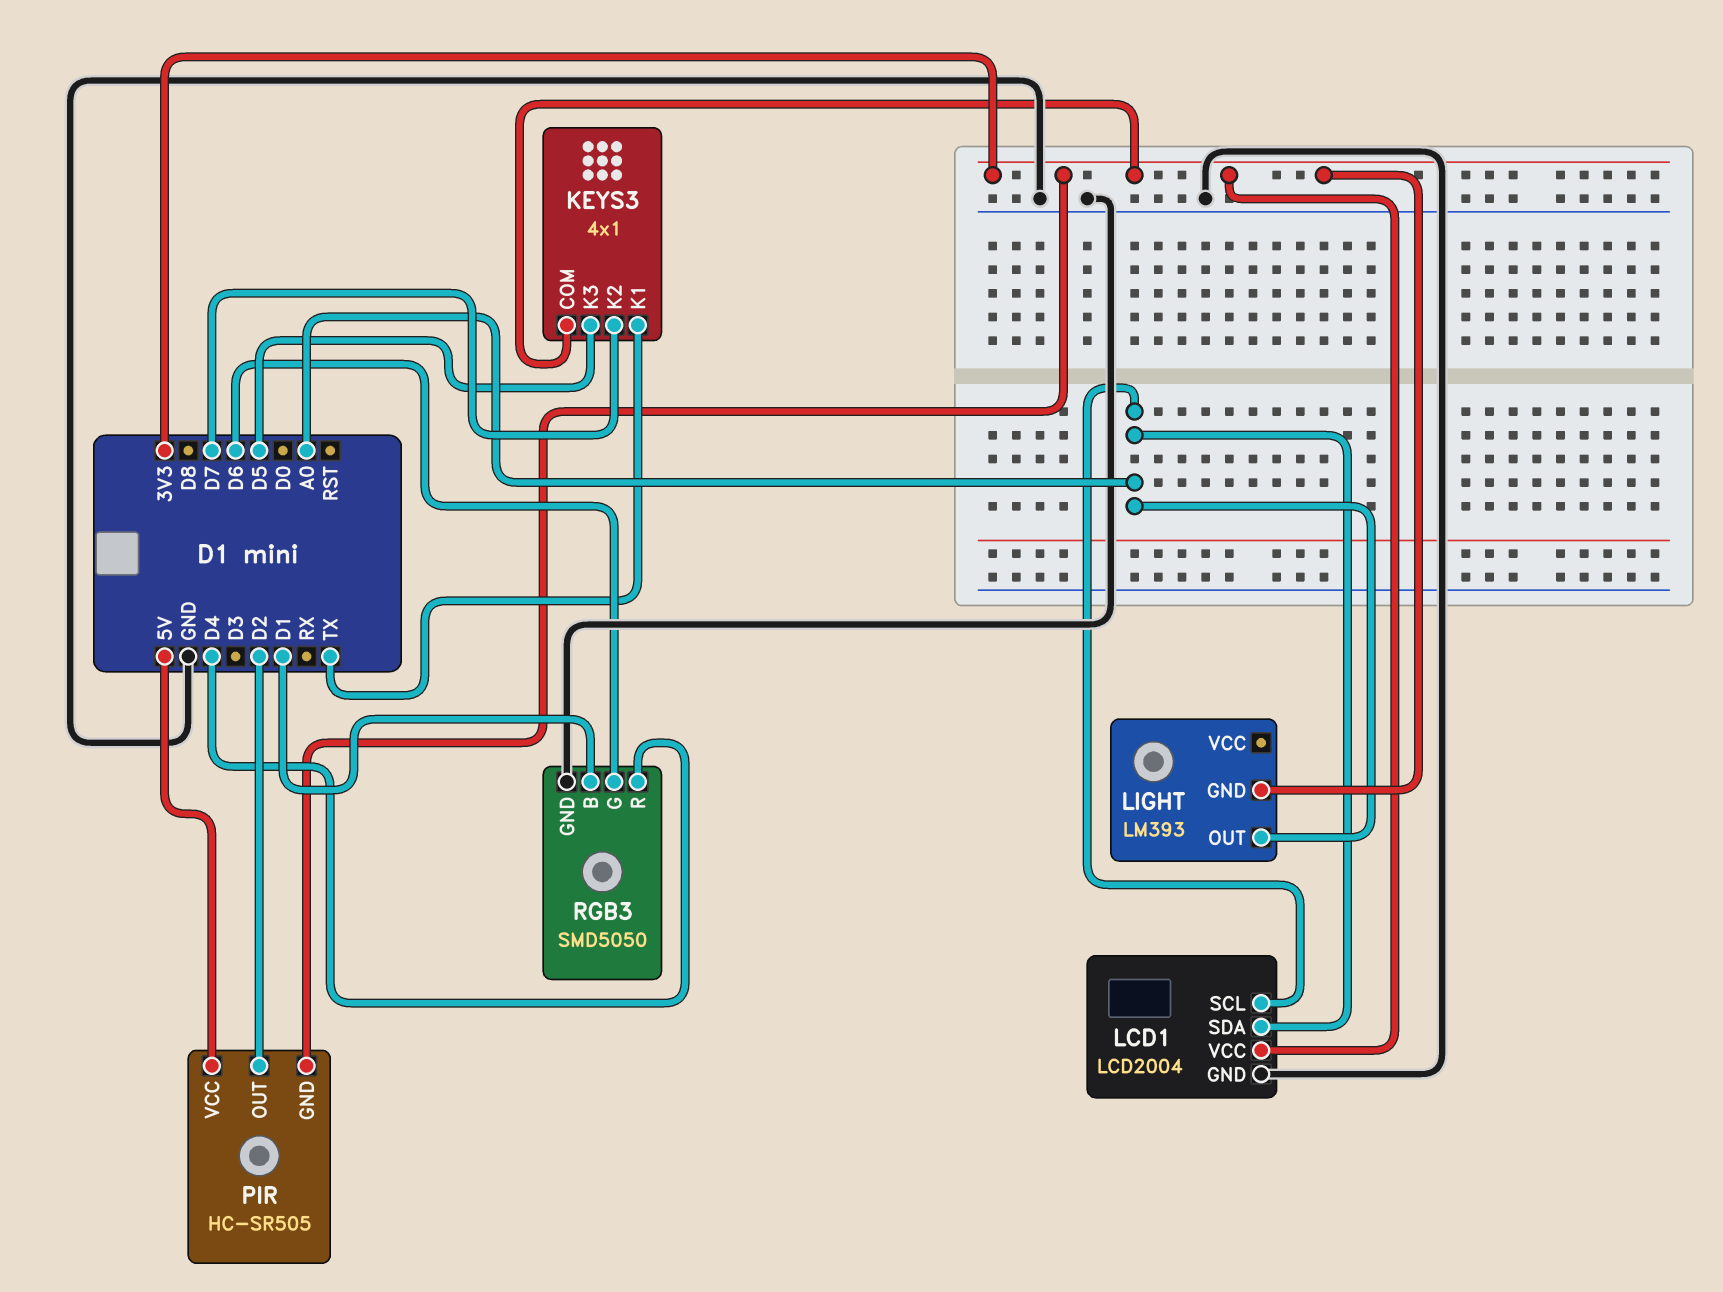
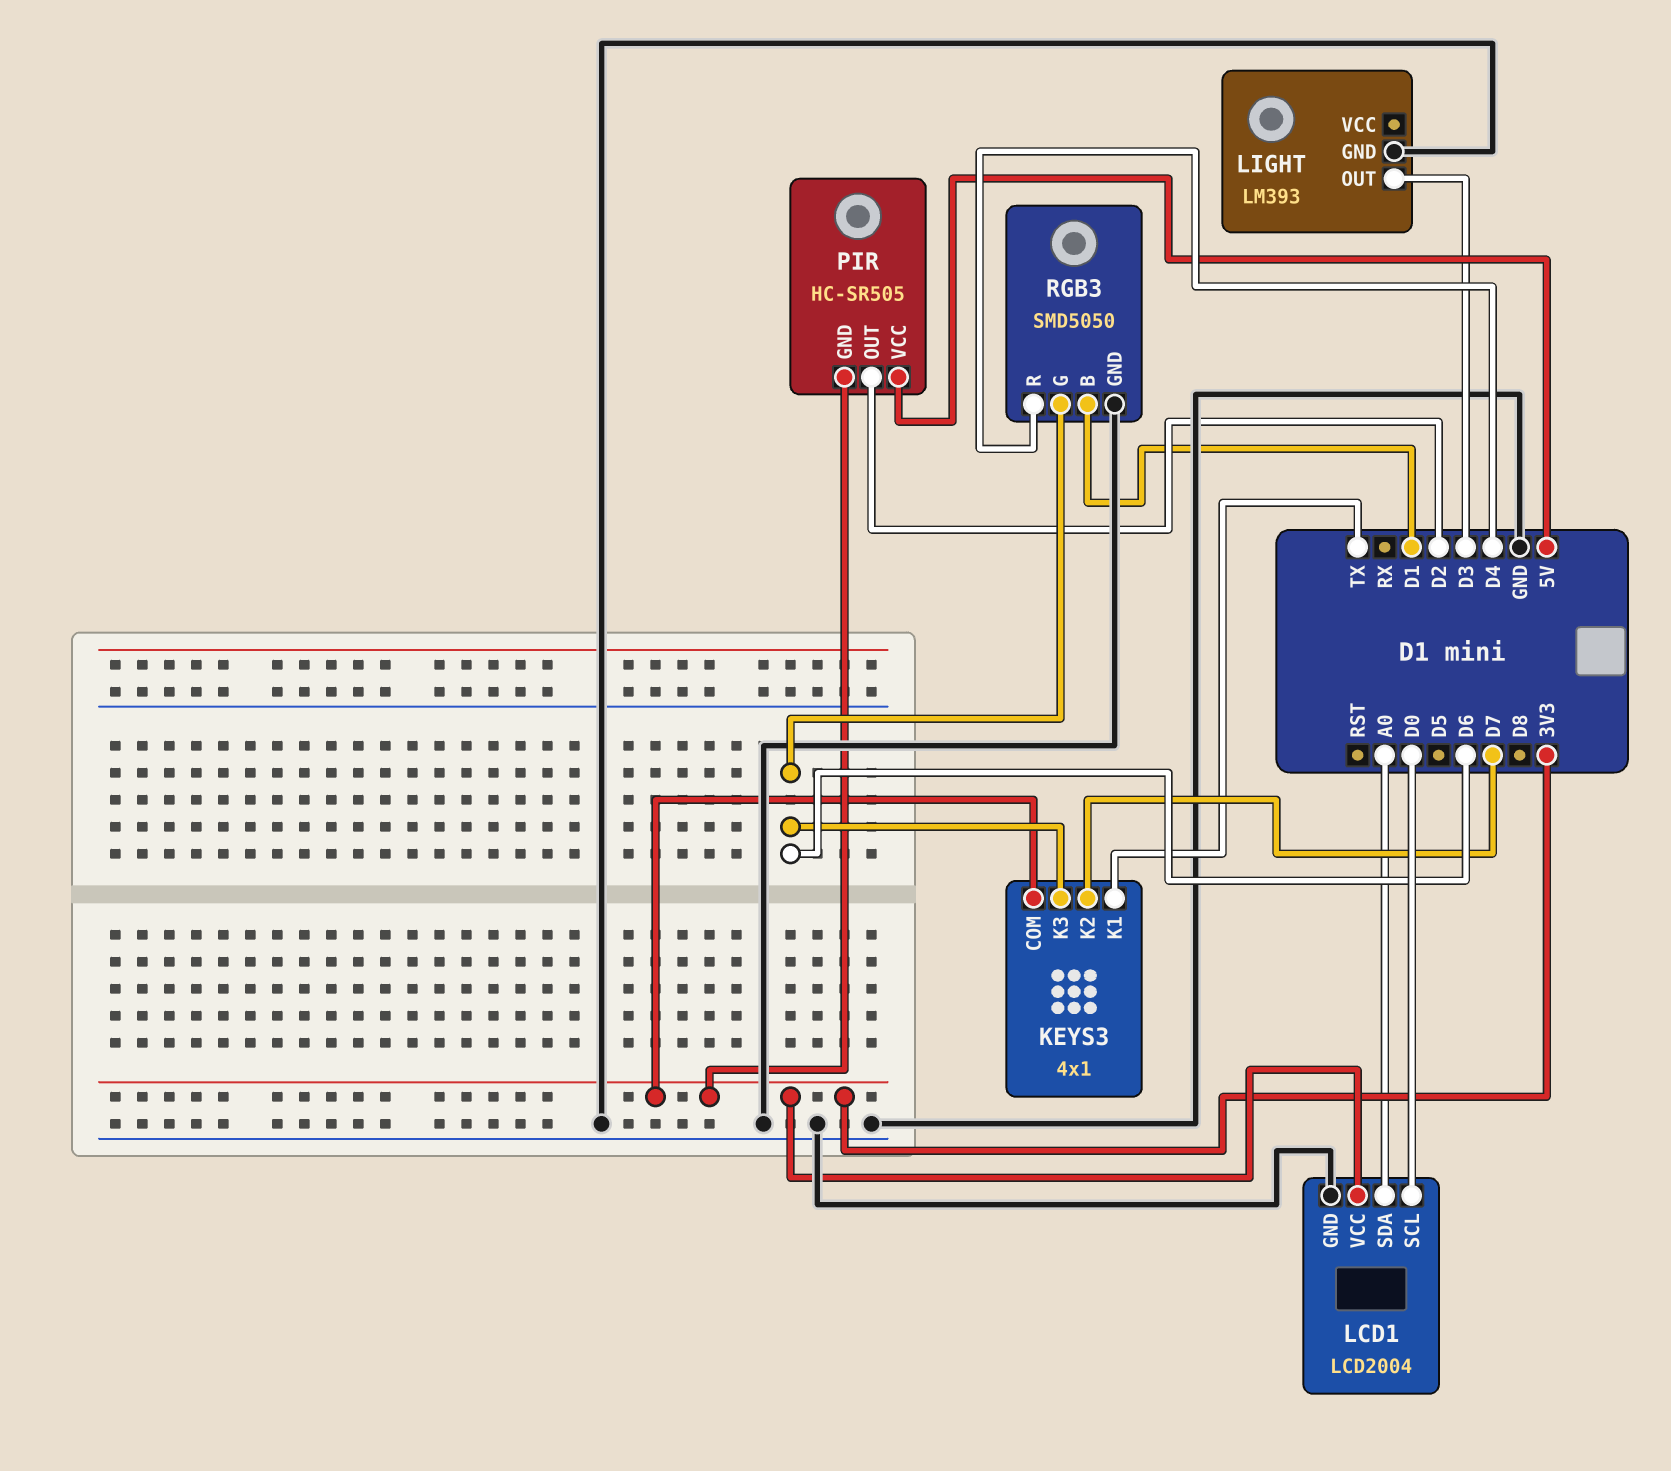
KEYS3 pin K3: D5 -> D6
LCD1 pin SCL: A0 -> D0
LIGHT pin GND: 3V3 -> GND
LIGHT pin OUT: A0 -> D3

